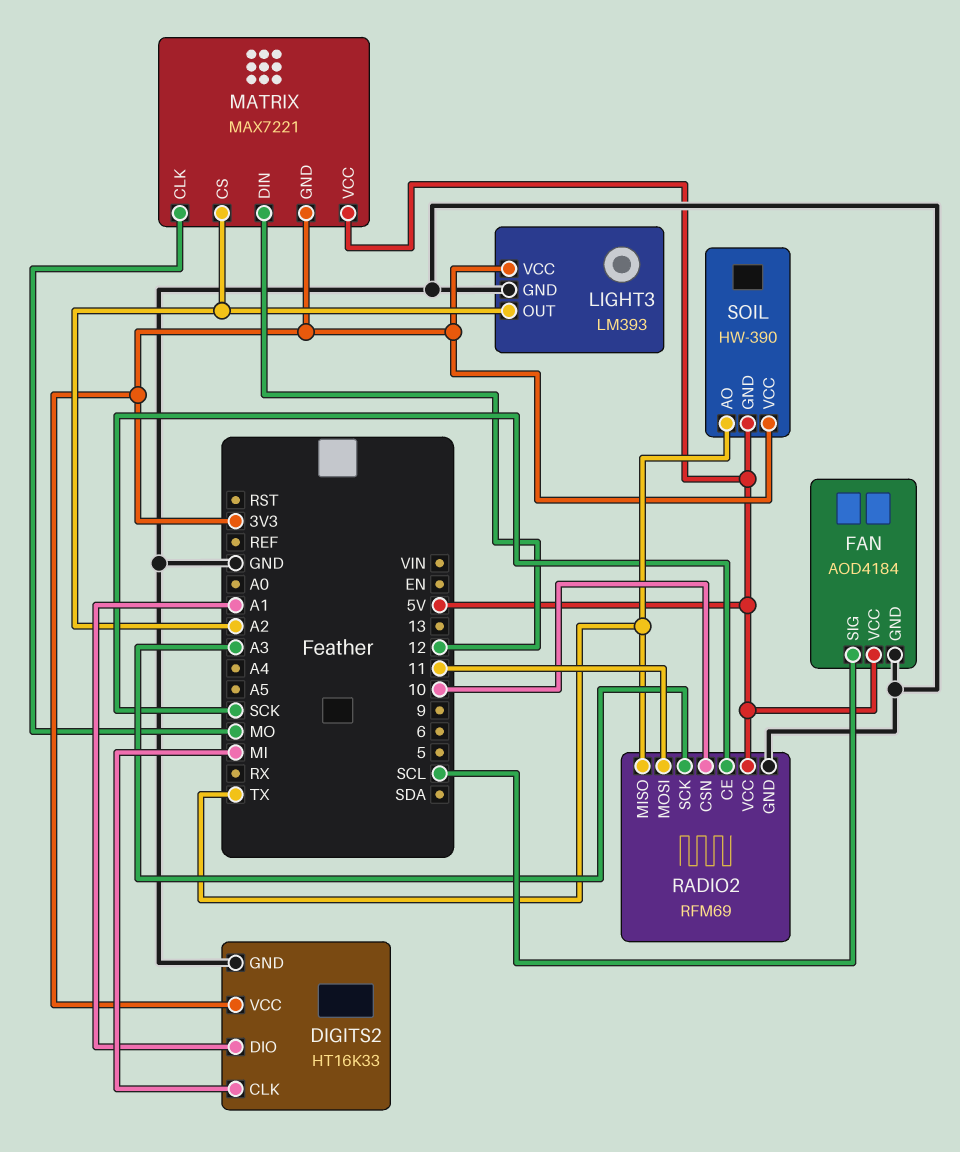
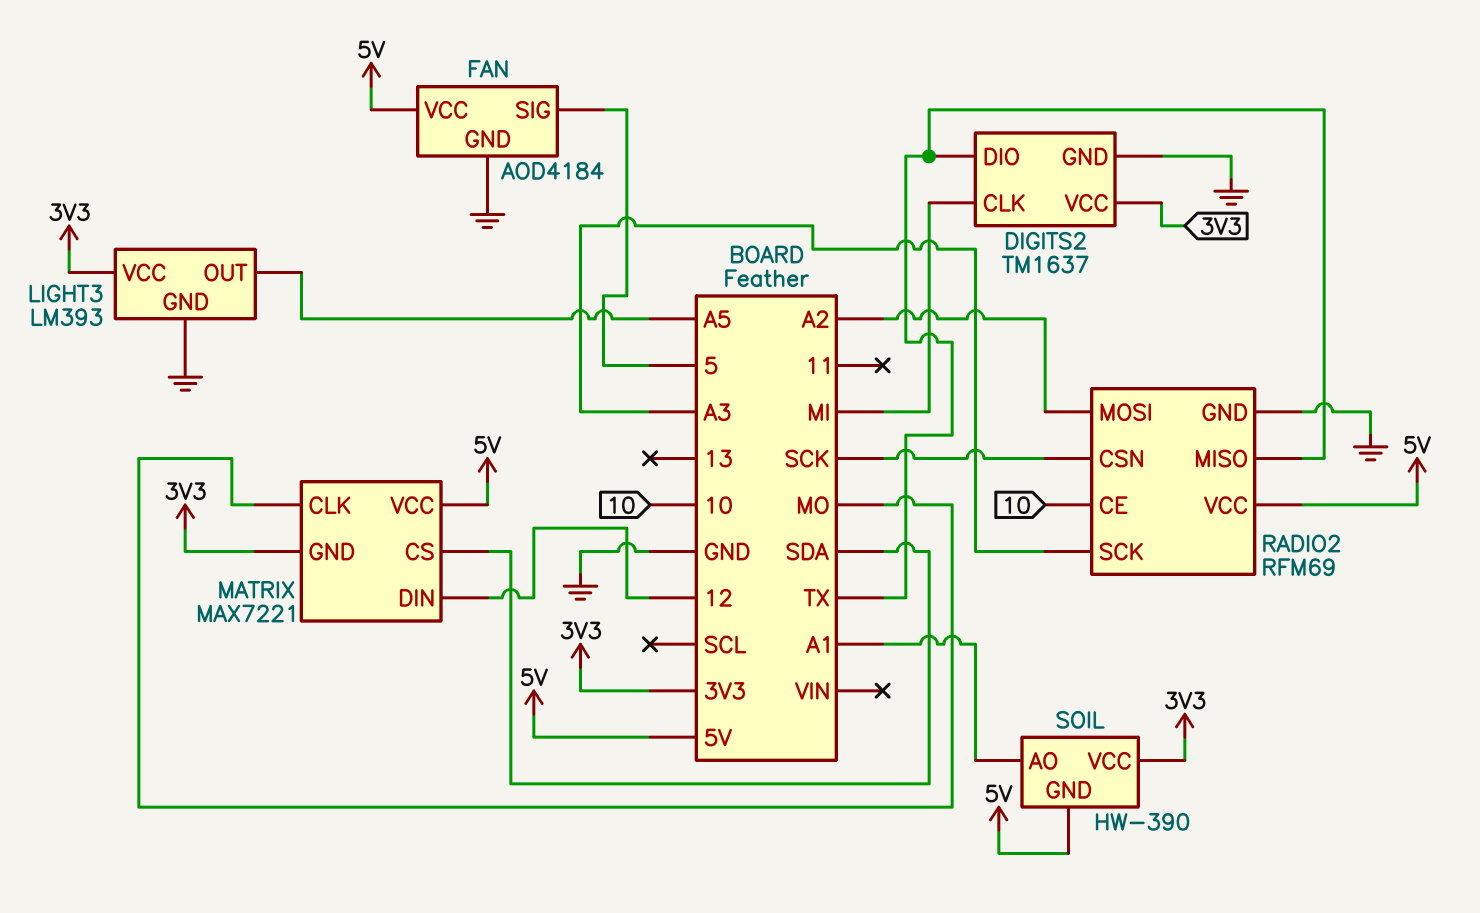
DIGITS2: HT16K33 -> TM1637
DIGITS2 pin DIO: A1 -> TX
FAN pin SIG: SCL -> 5
LIGHT3 pin OUT: A2 -> A5
MATRIX pin CS: A2 -> SDA
RADIO2 pin CE: SCK -> 10
RADIO2 pin CSN: 10 -> SCK
RADIO2 pin MOSI: 11 -> A2
SOIL pin AO: TX -> A1

